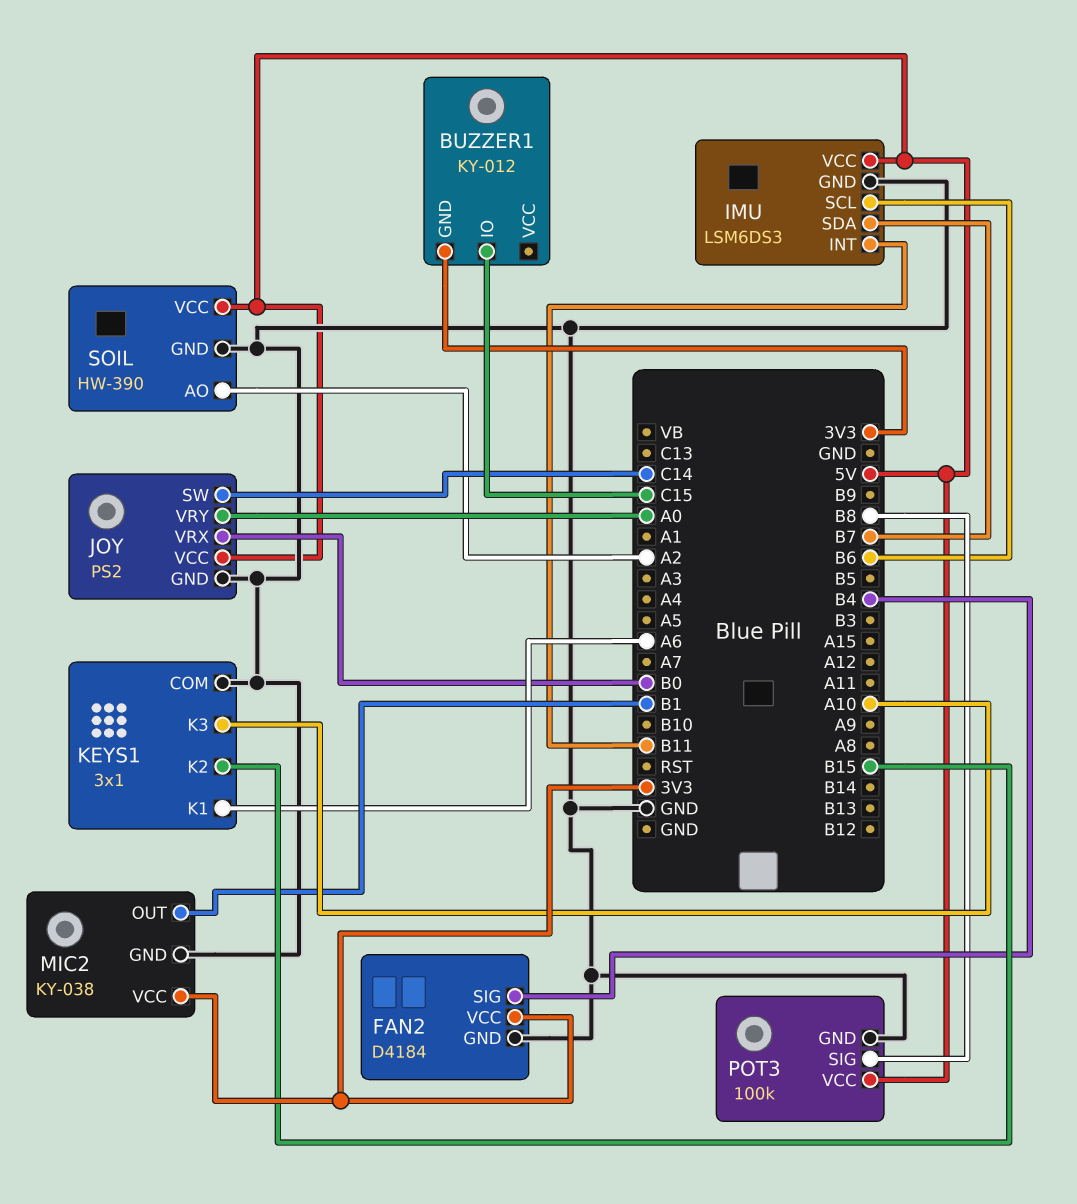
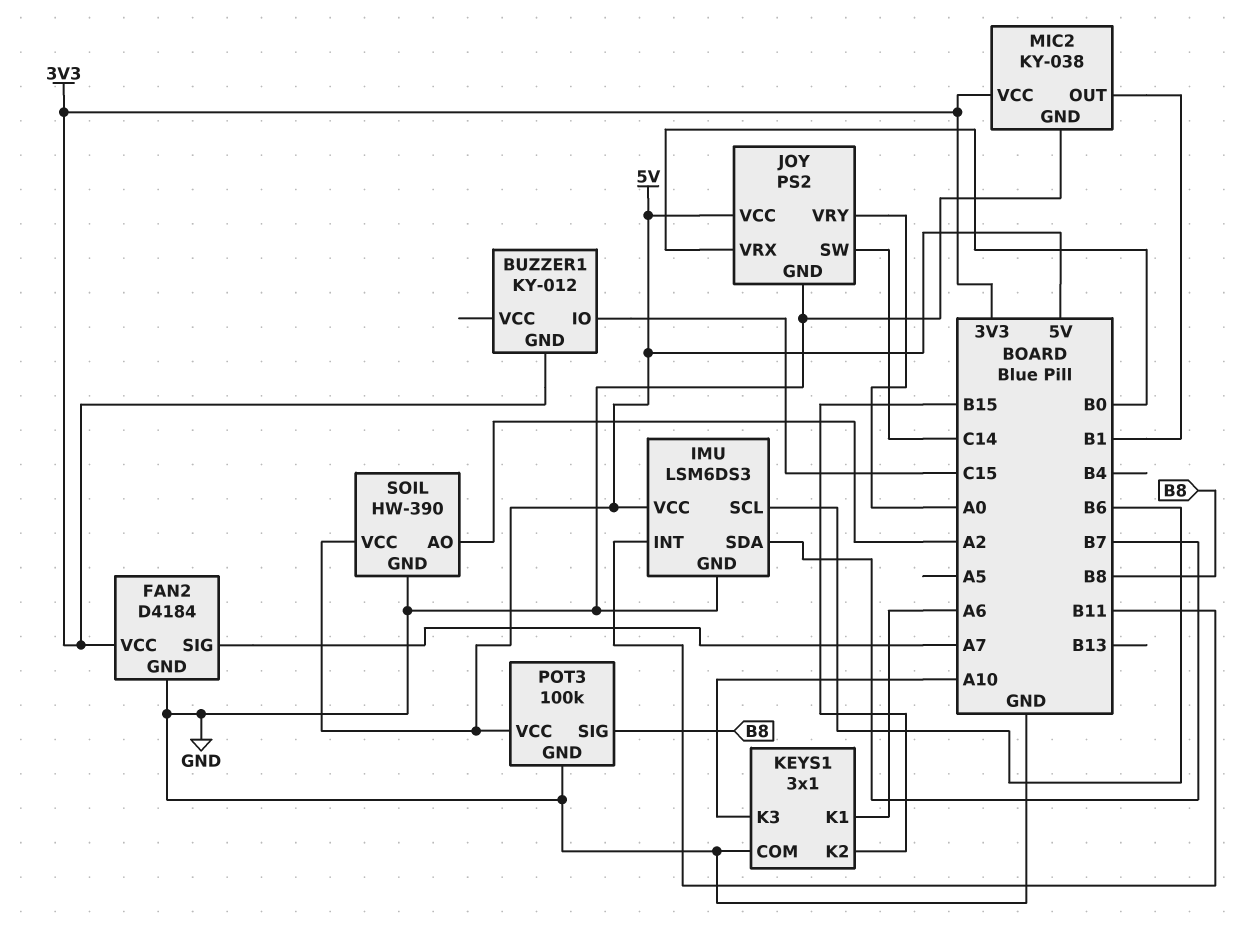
FAN2 pin SIG: B4 -> A7

